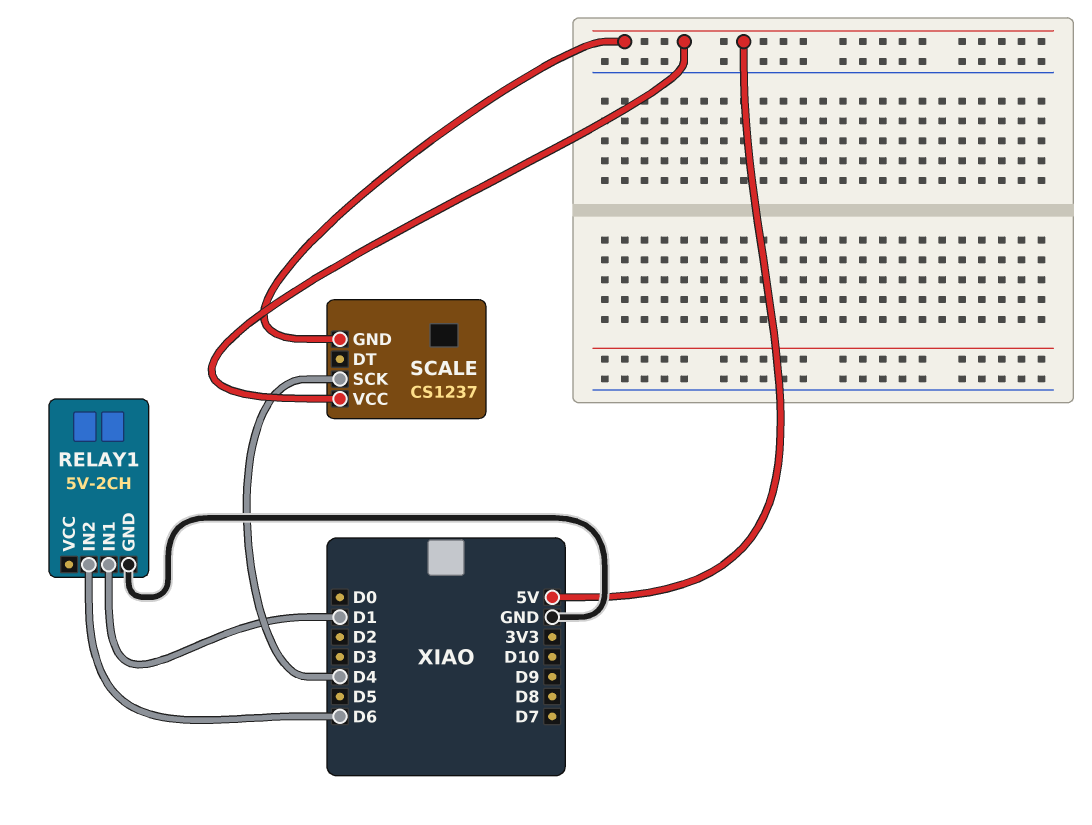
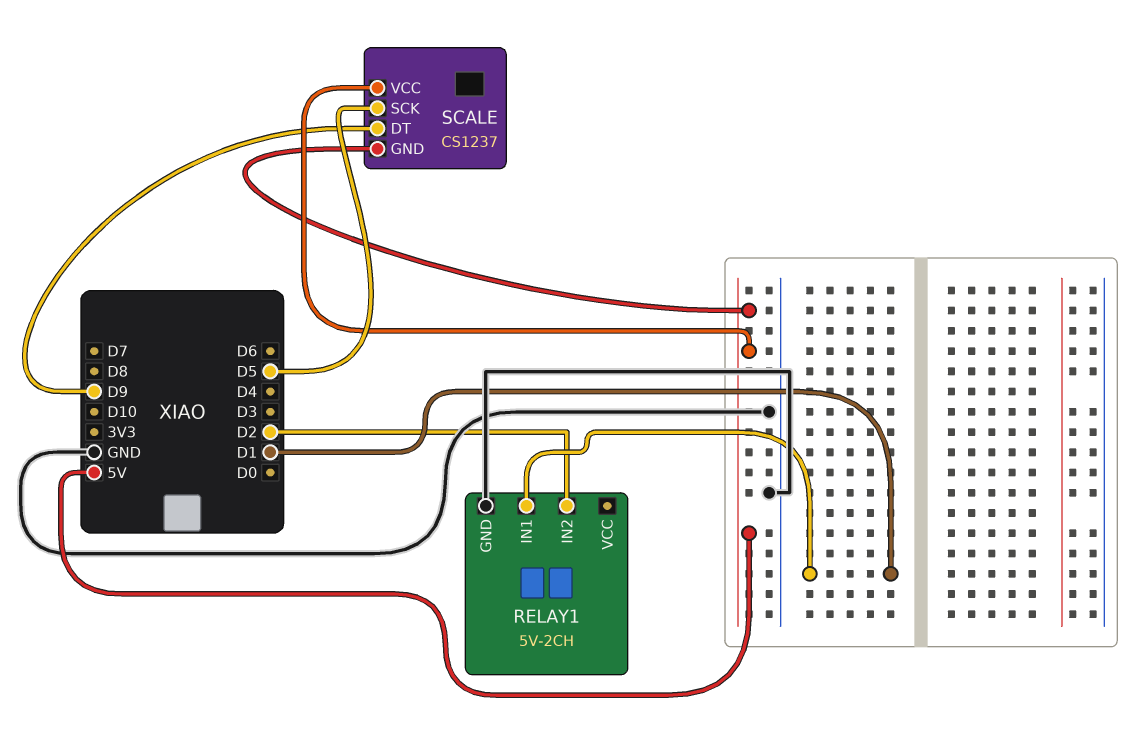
RELAY1 pin IN2: D6 -> D2
SCALE pin DT: none -> D9
SCALE pin SCK: D4 -> D5

